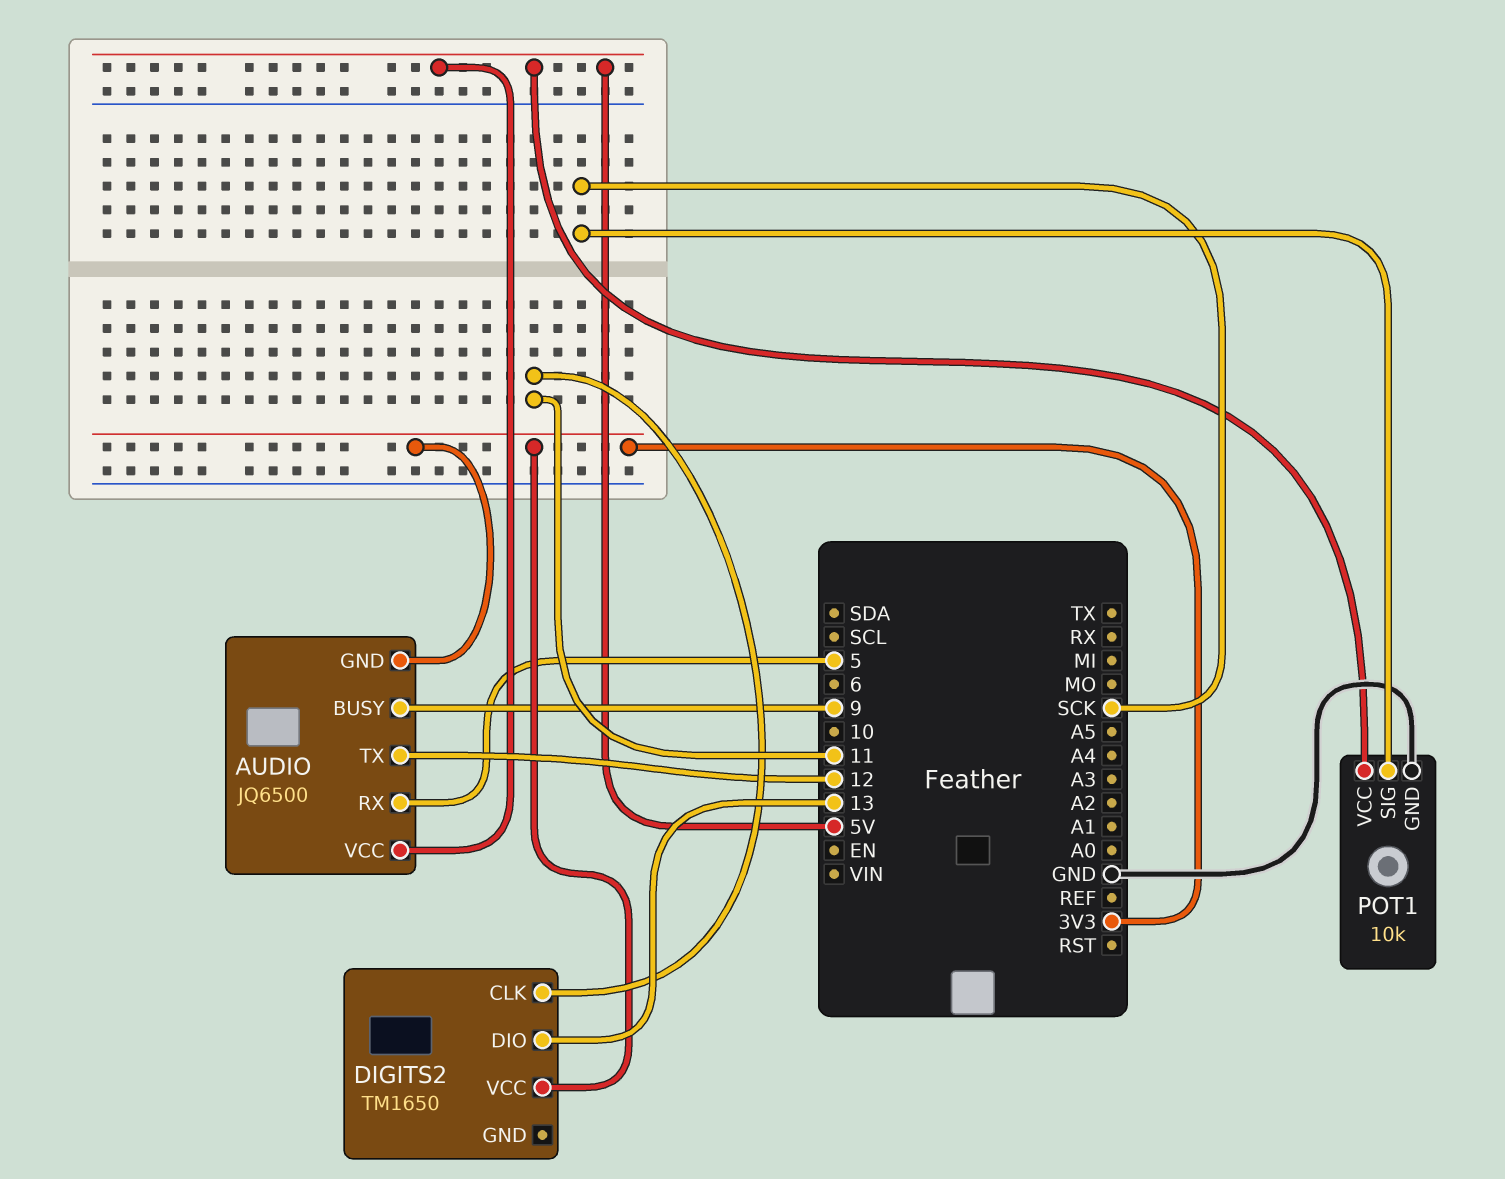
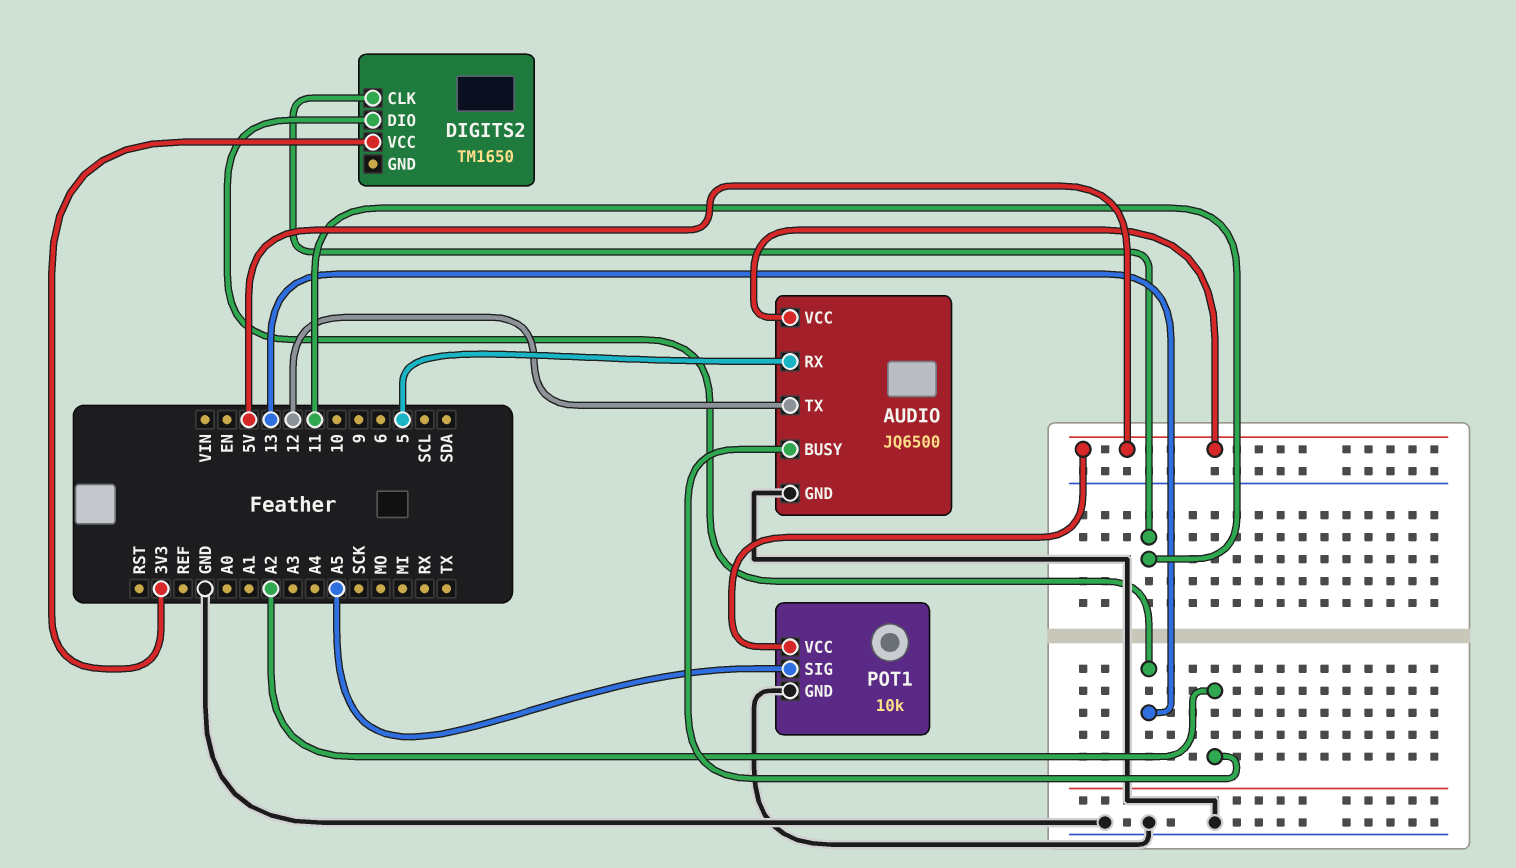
AUDIO pin BUSY: 9 -> A2
AUDIO pin GND: 3V3 -> GND
POT1 pin SIG: SCK -> A5

